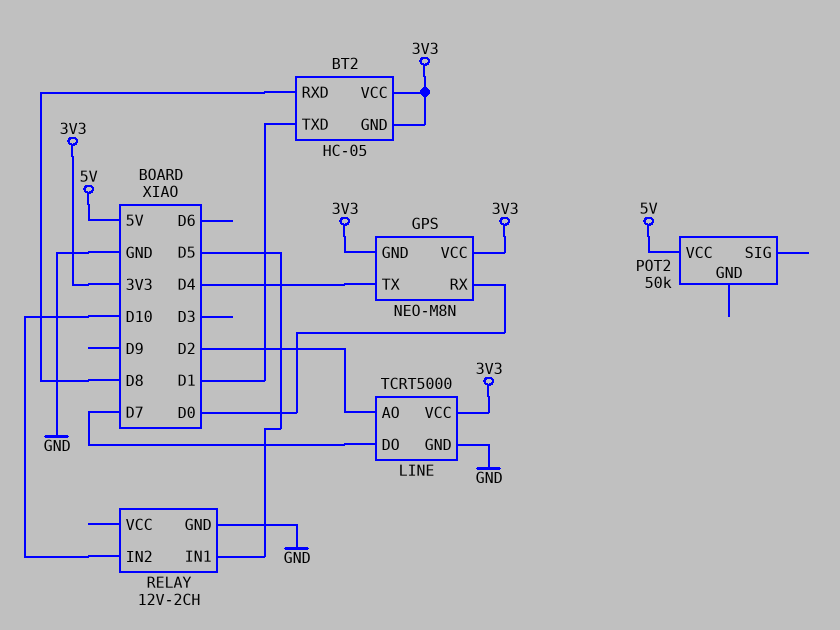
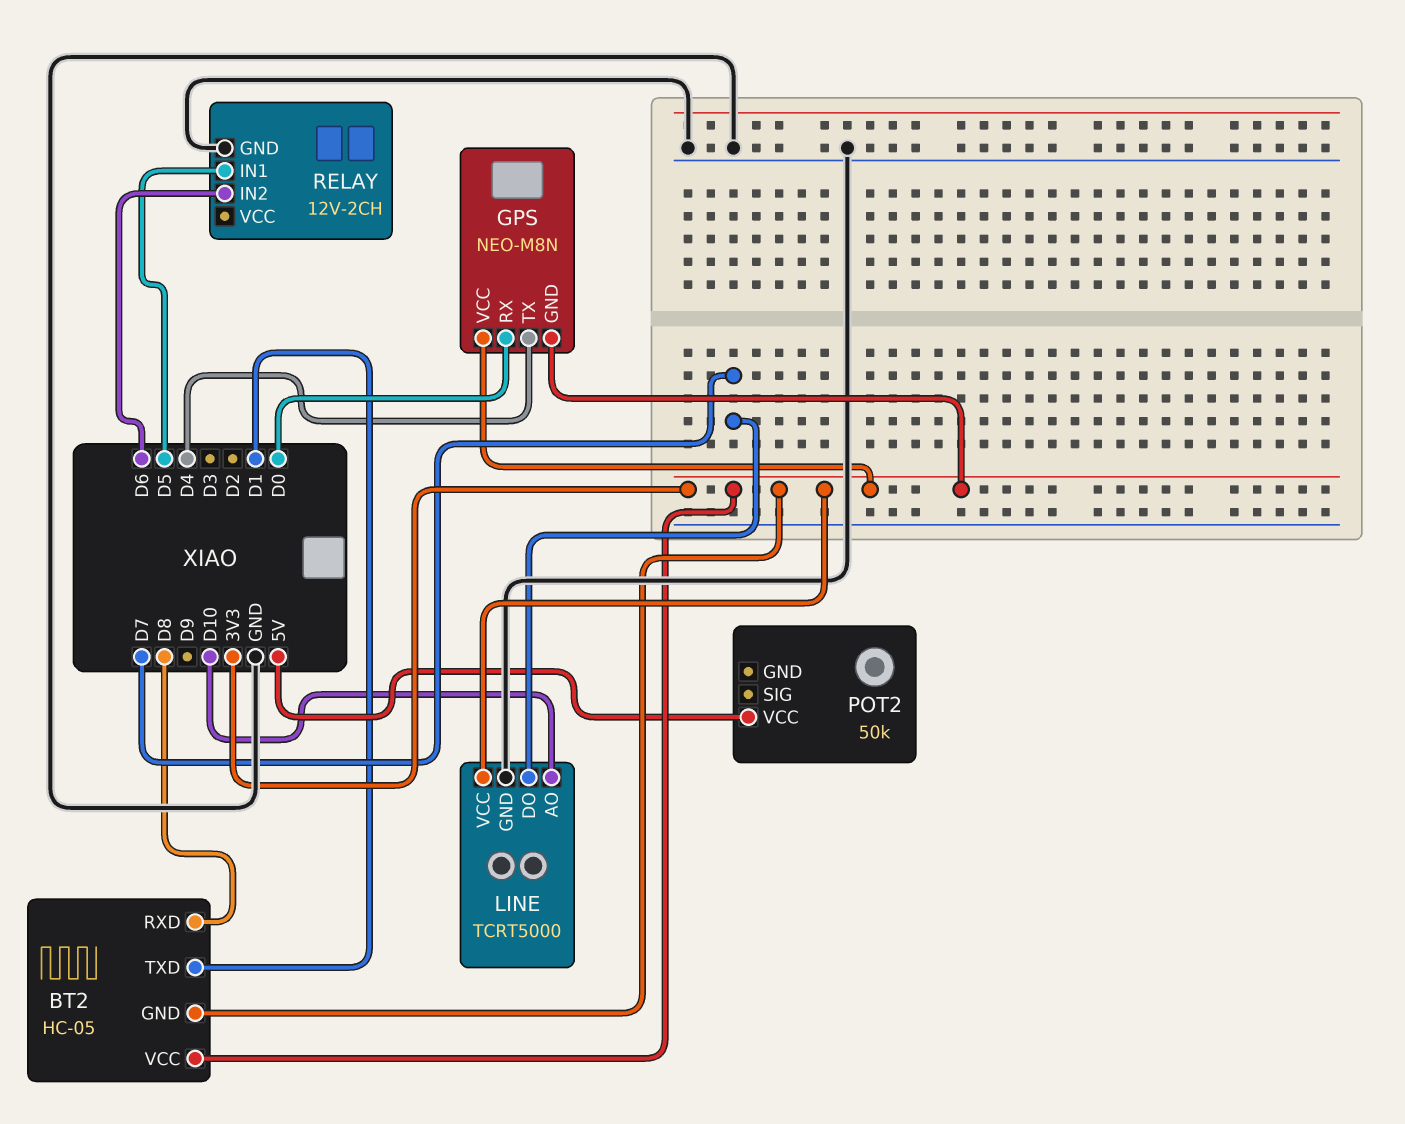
LINE pin AO: D2 -> D10
RELAY pin IN2: D10 -> D6

